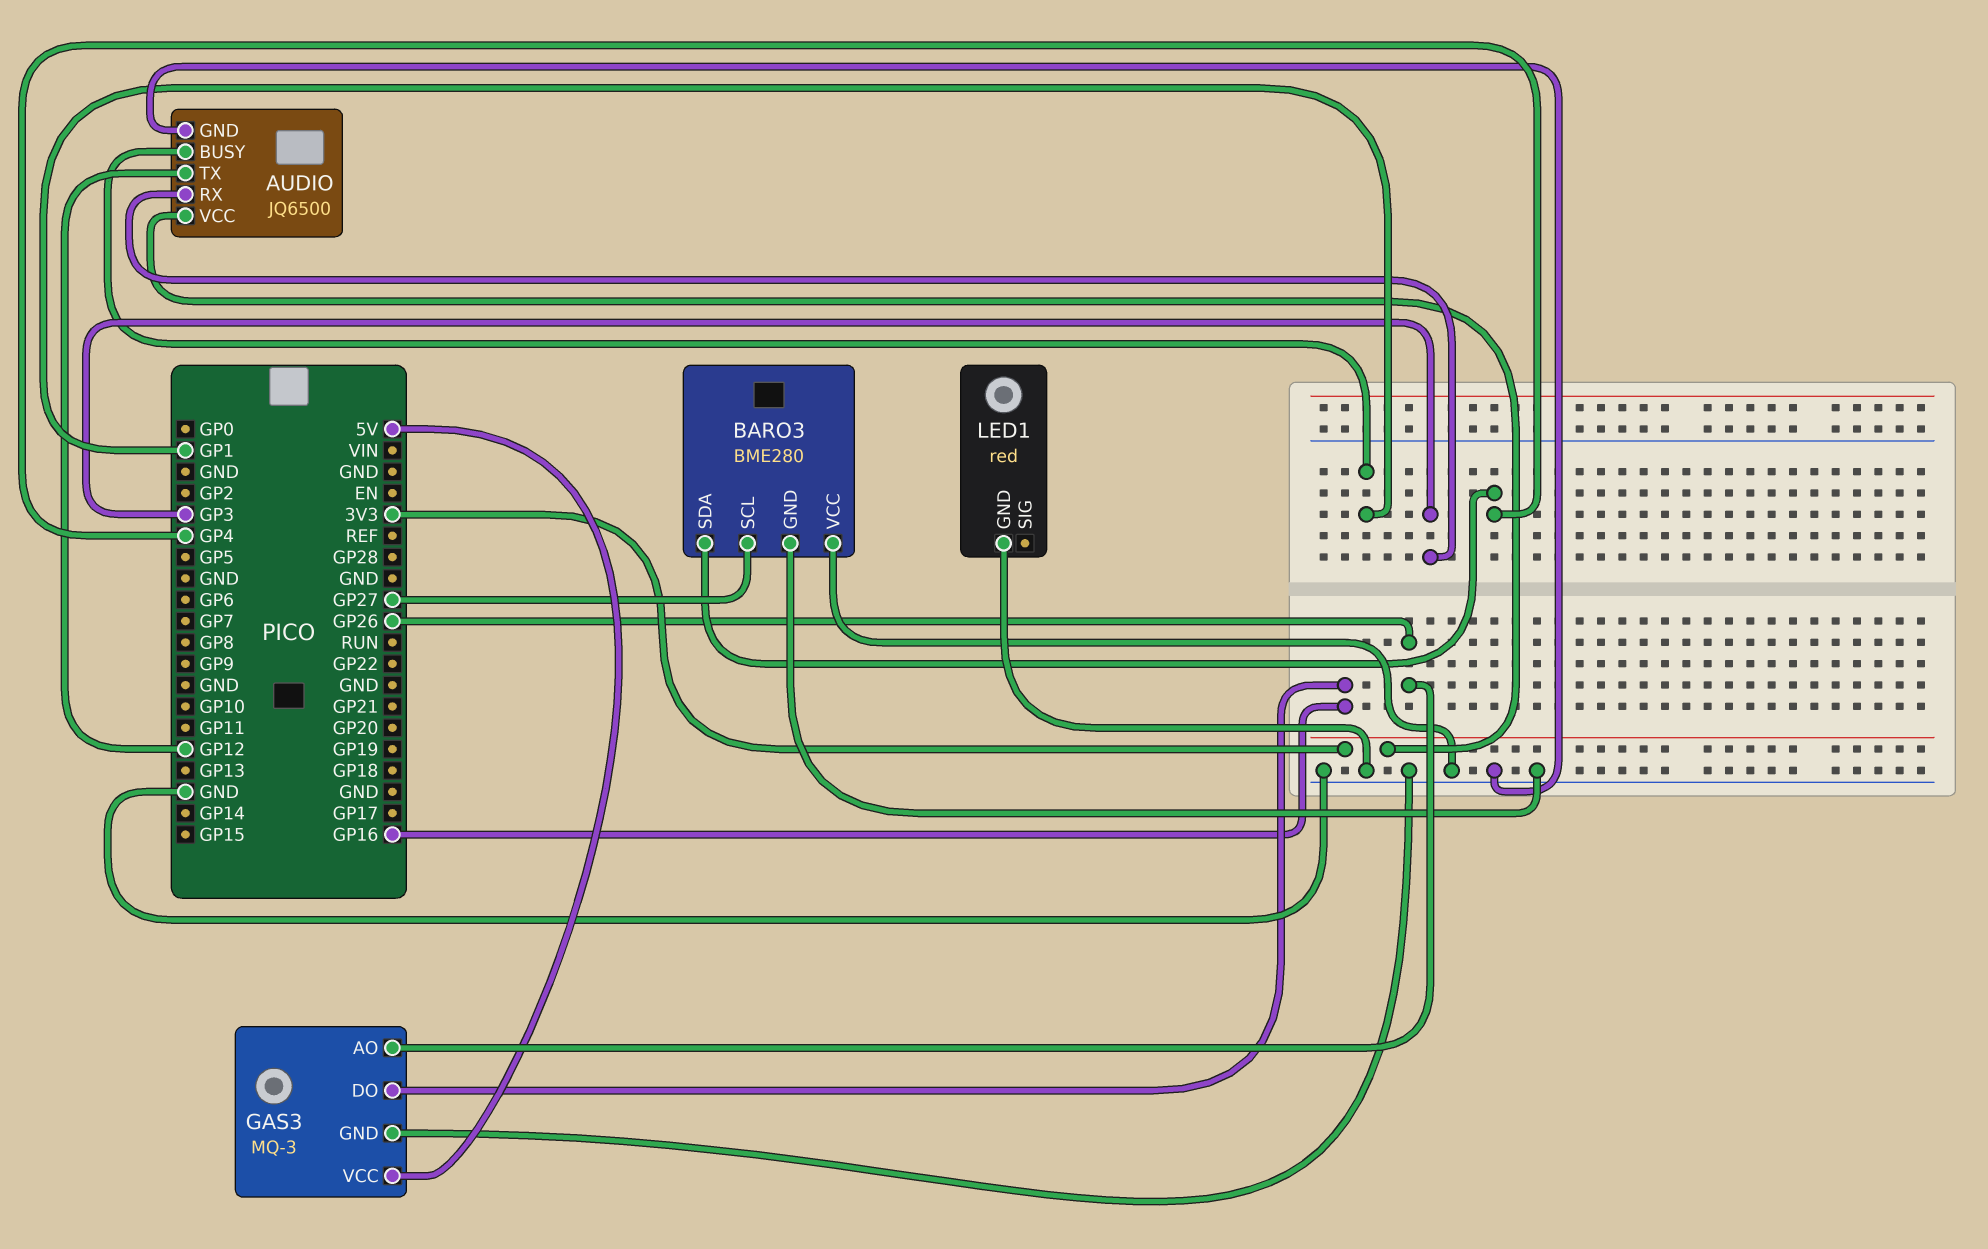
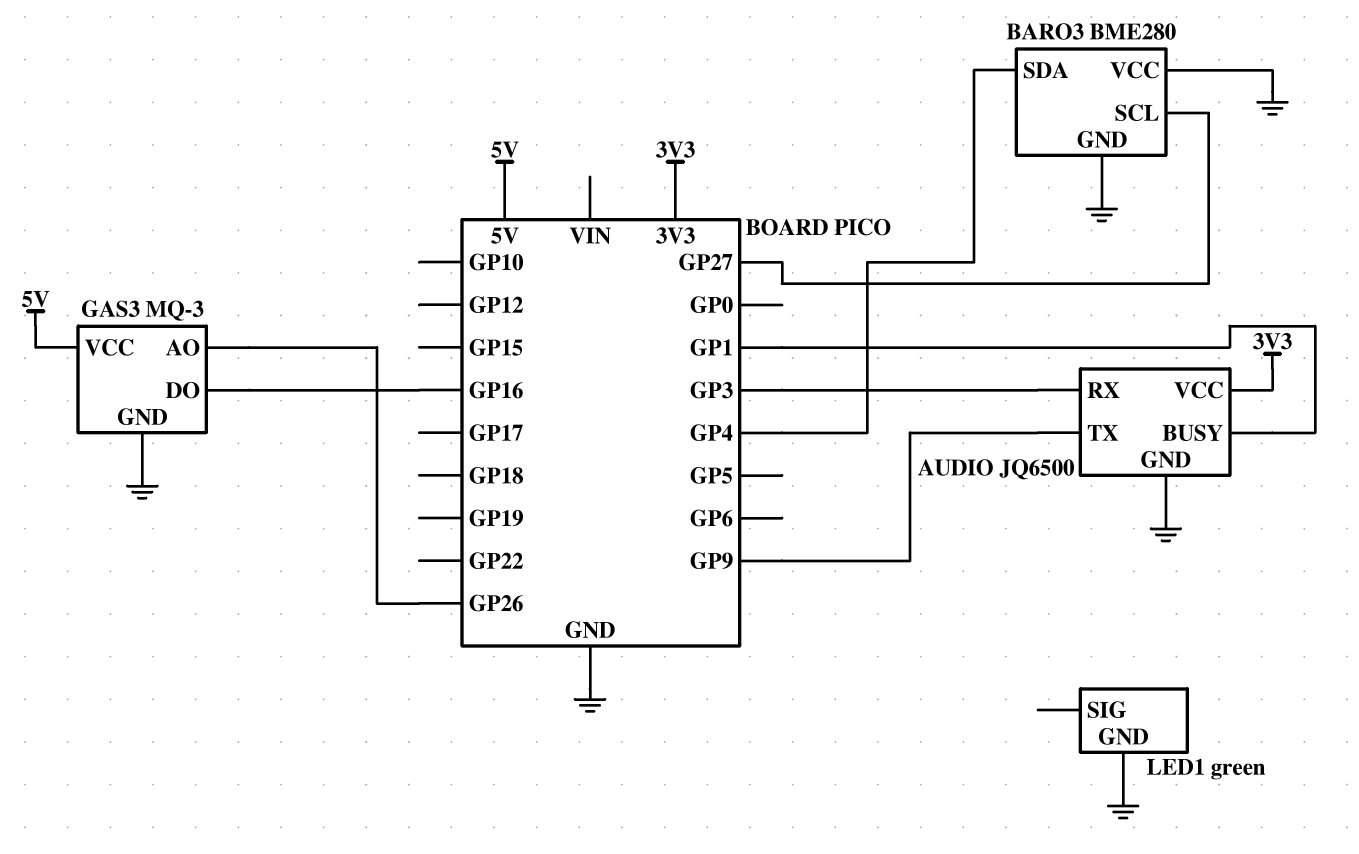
AUDIO pin TX: GP12 -> GP9
LED1: red -> green

